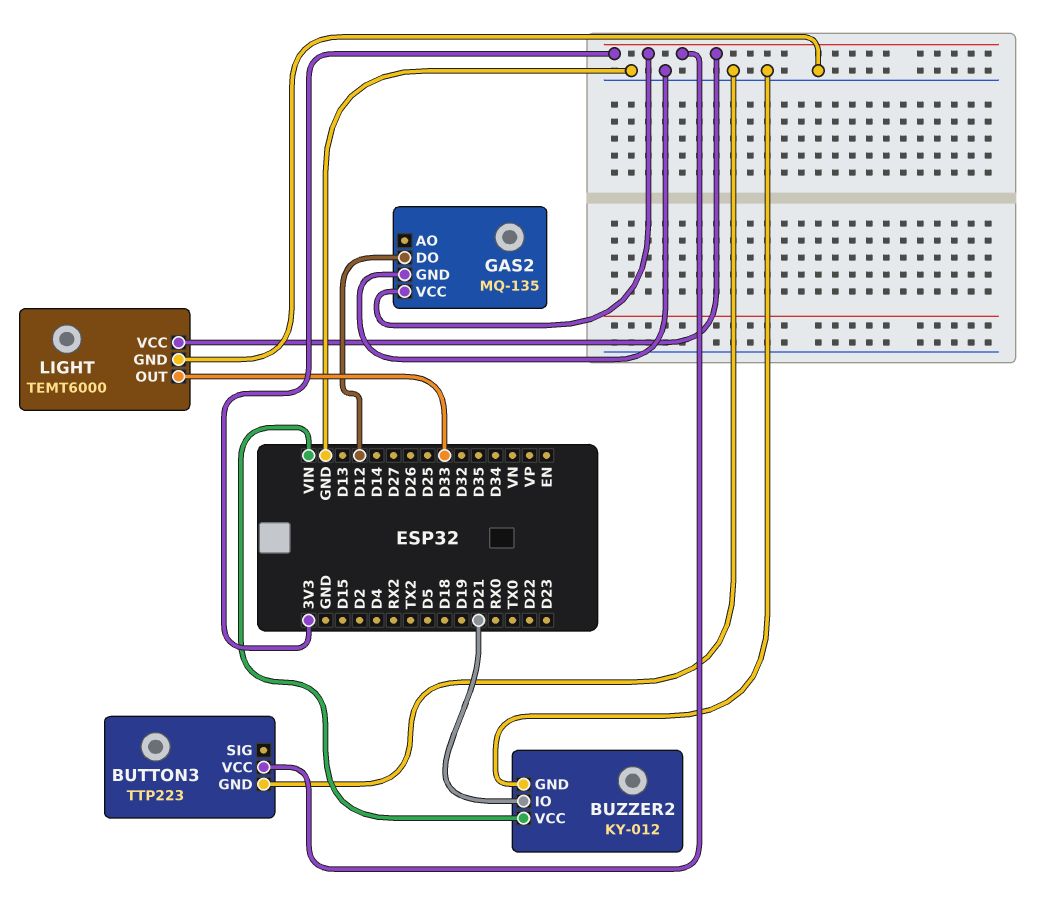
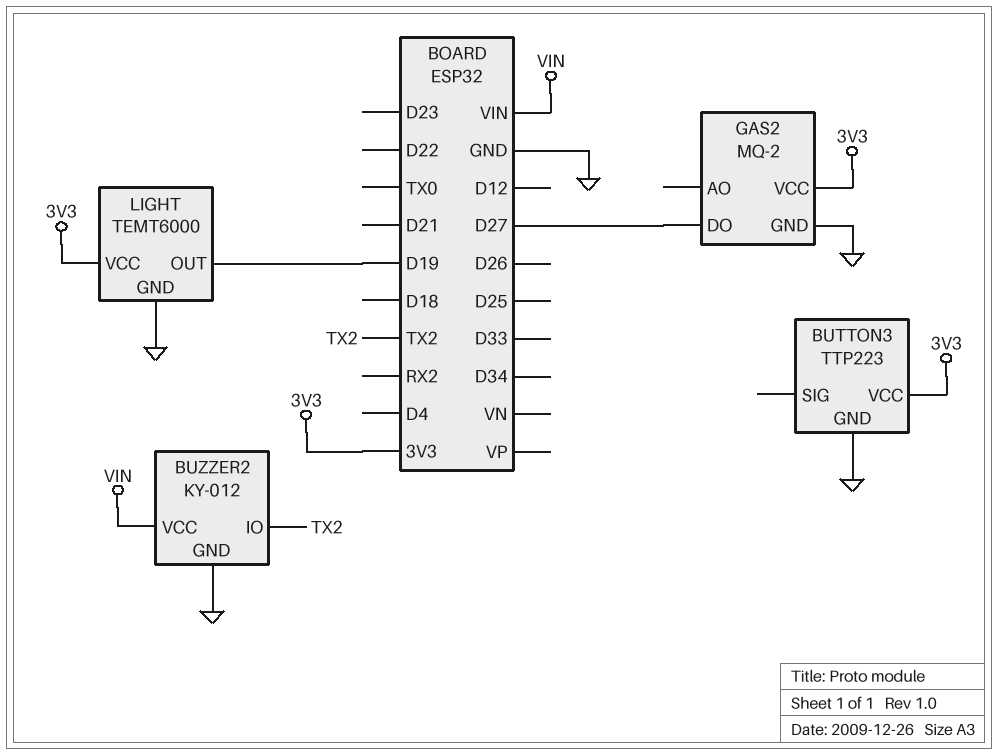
BUZZER2 pin IO: D21 -> TX2
GAS2: MQ-135 -> MQ-2
GAS2 pin DO: D12 -> D27
LIGHT pin OUT: D33 -> D19

